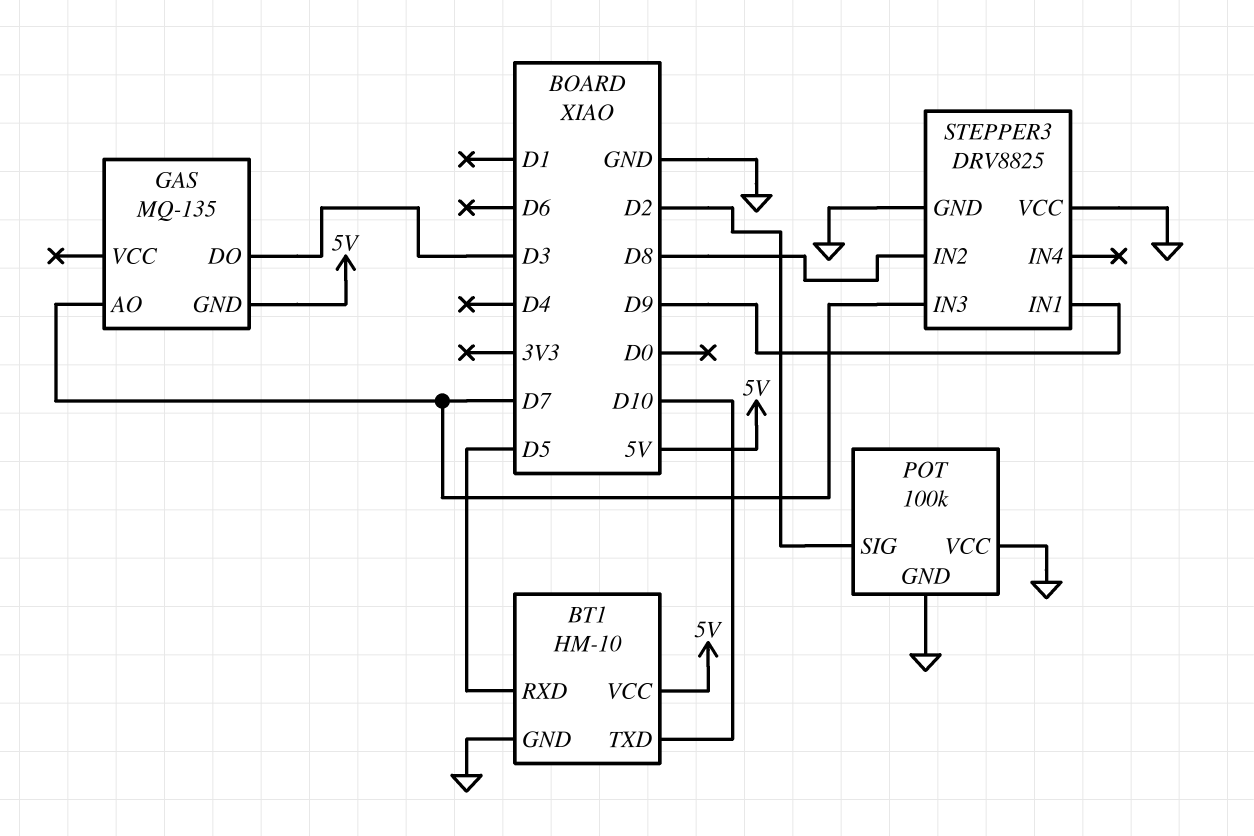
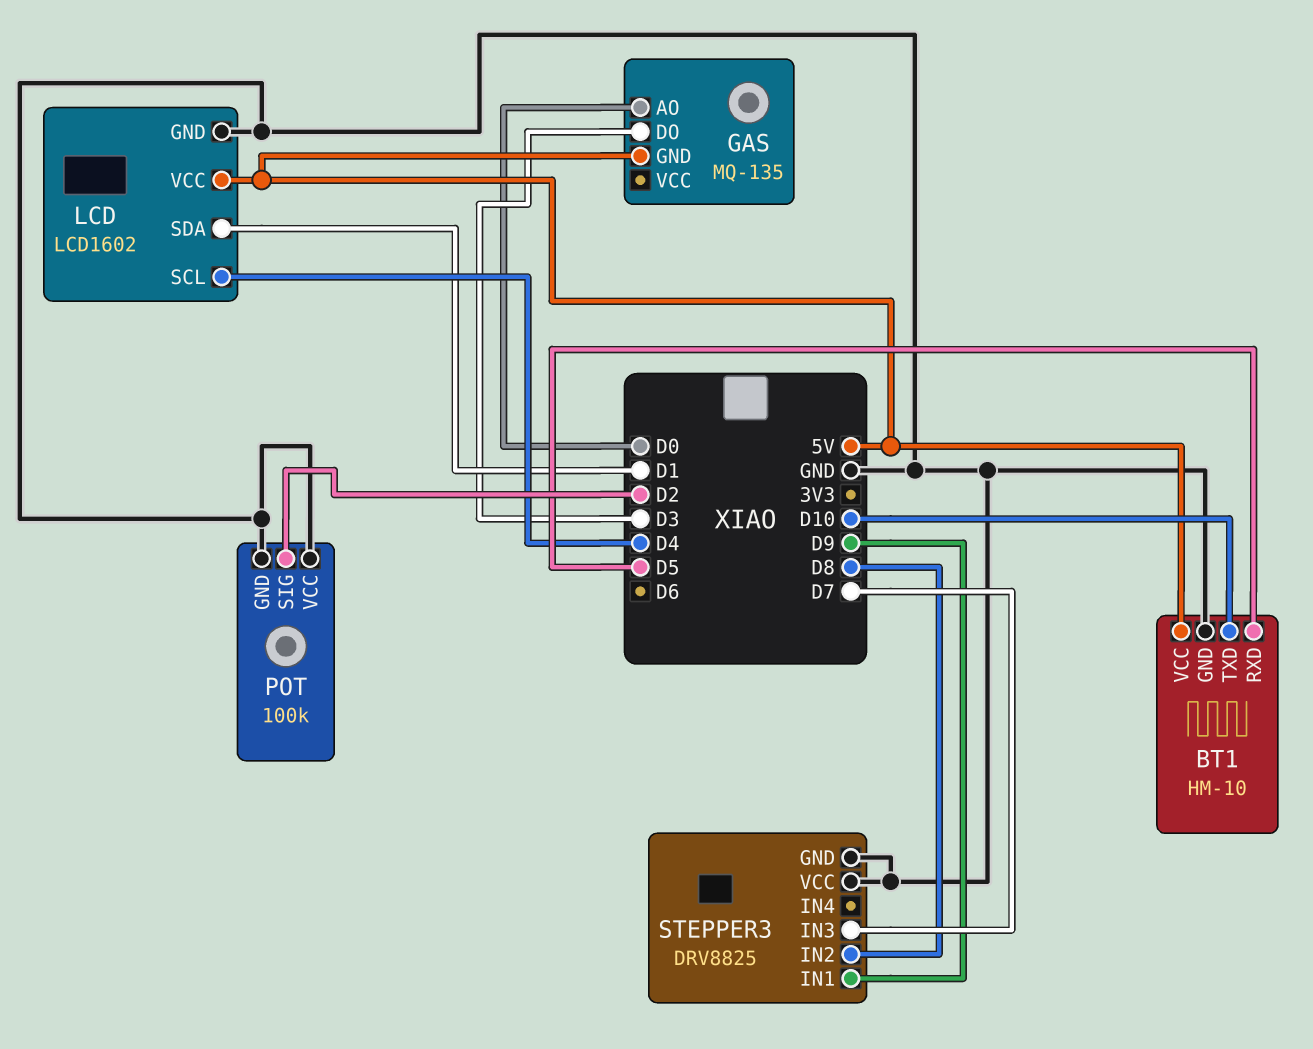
GAS pin AO: D7 -> D0
LCD: none -> LCD1602
LCD pin GND: none -> GND
LCD pin SCL: none -> D4
LCD pin SDA: none -> D1
LCD pin VCC: none -> 5V

